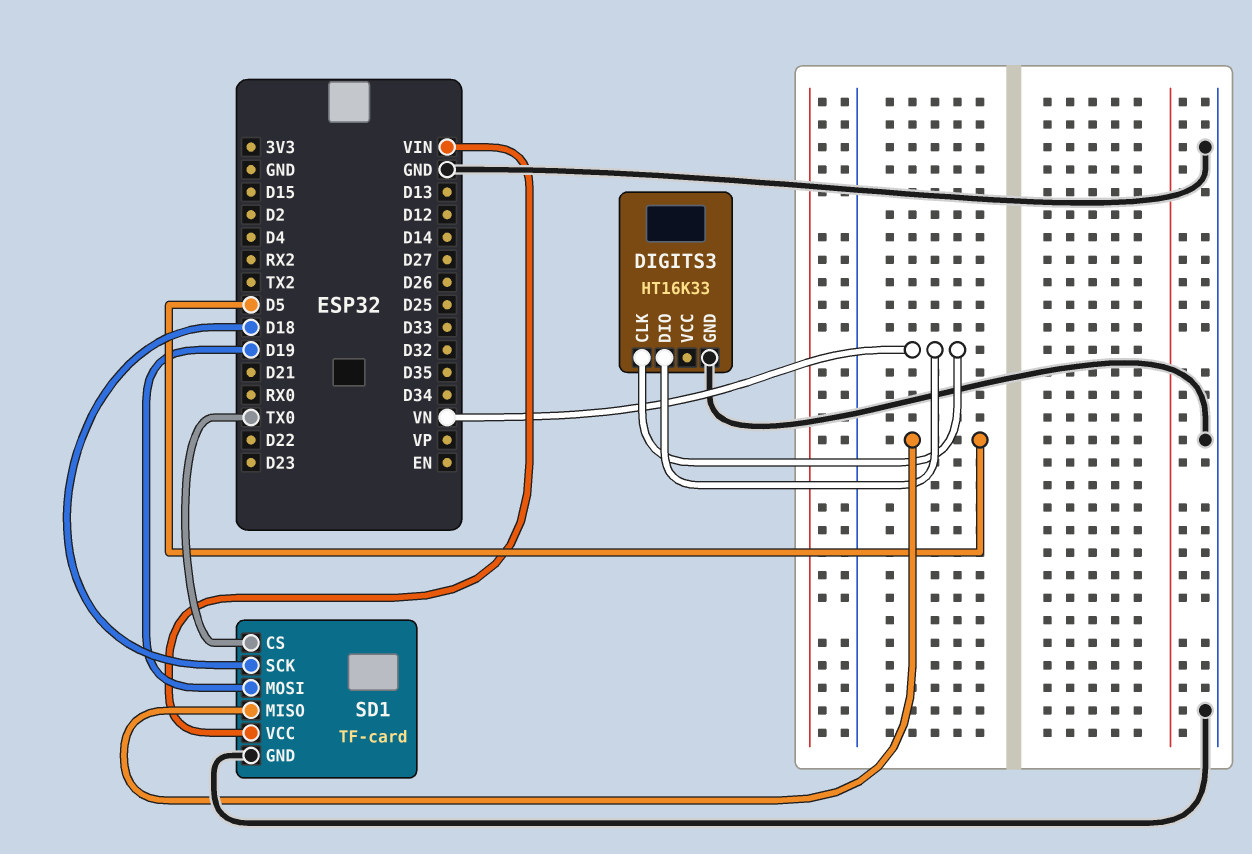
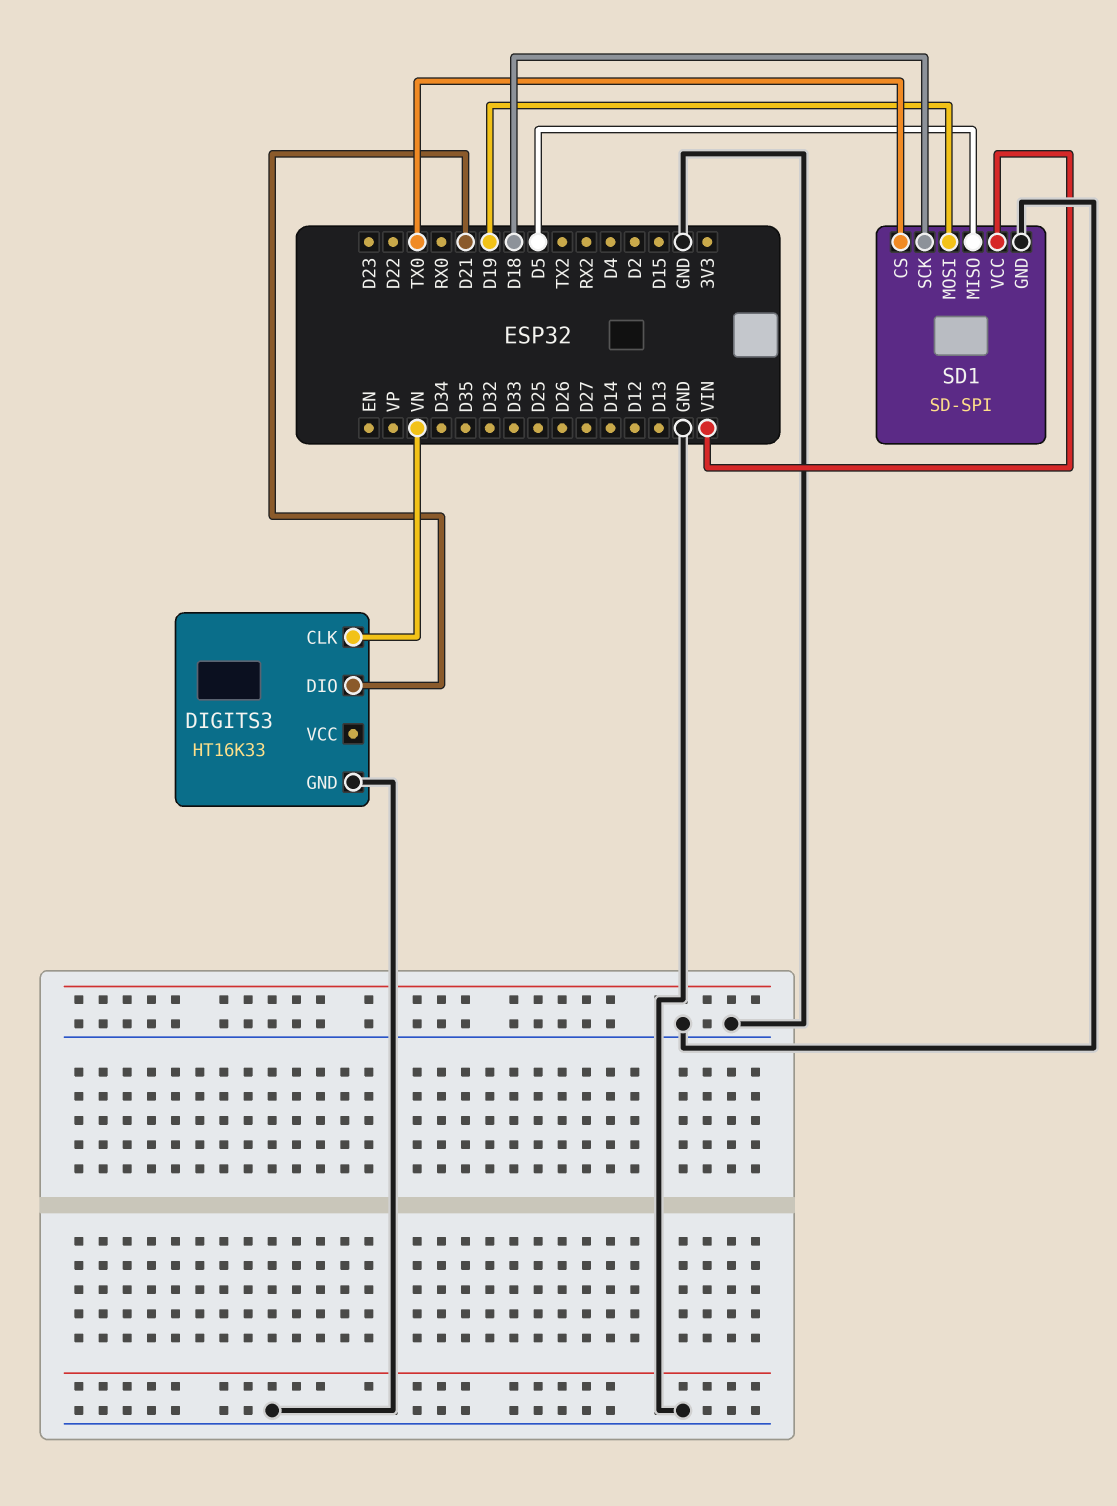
DIGITS3 pin DIO: VN -> D21
SD1: TF-card -> SD-SPI

